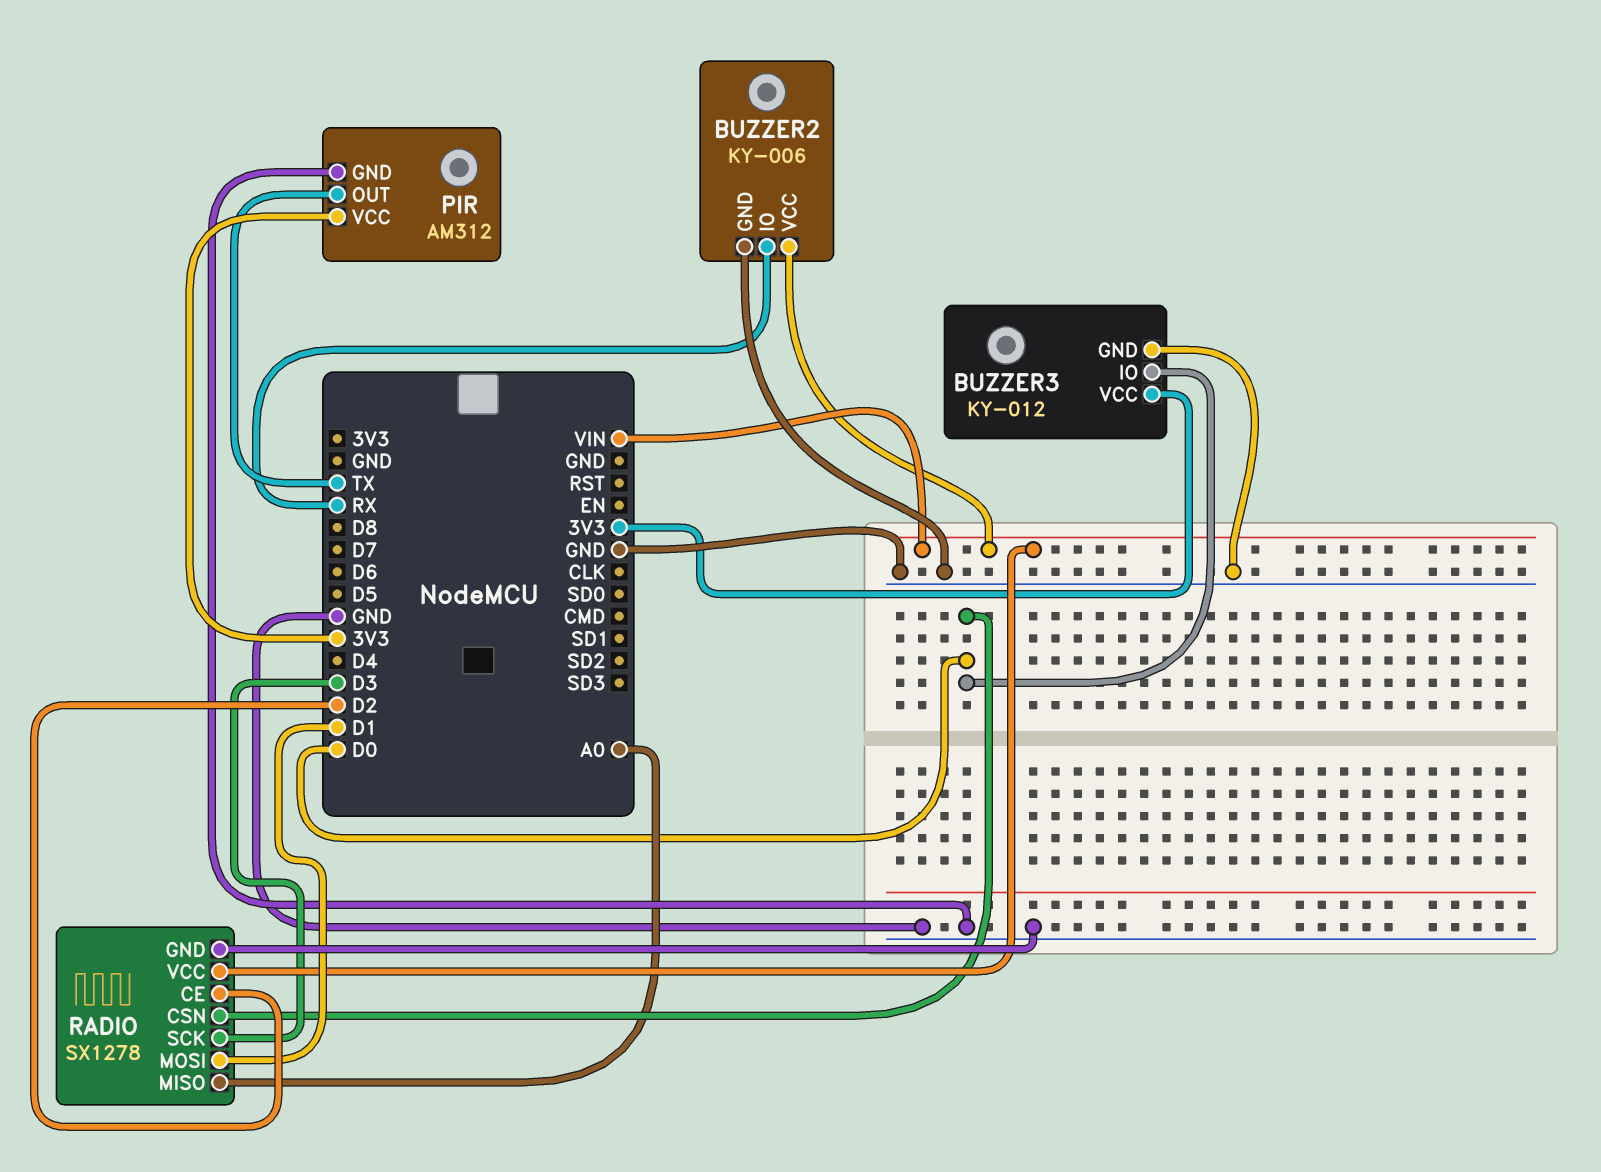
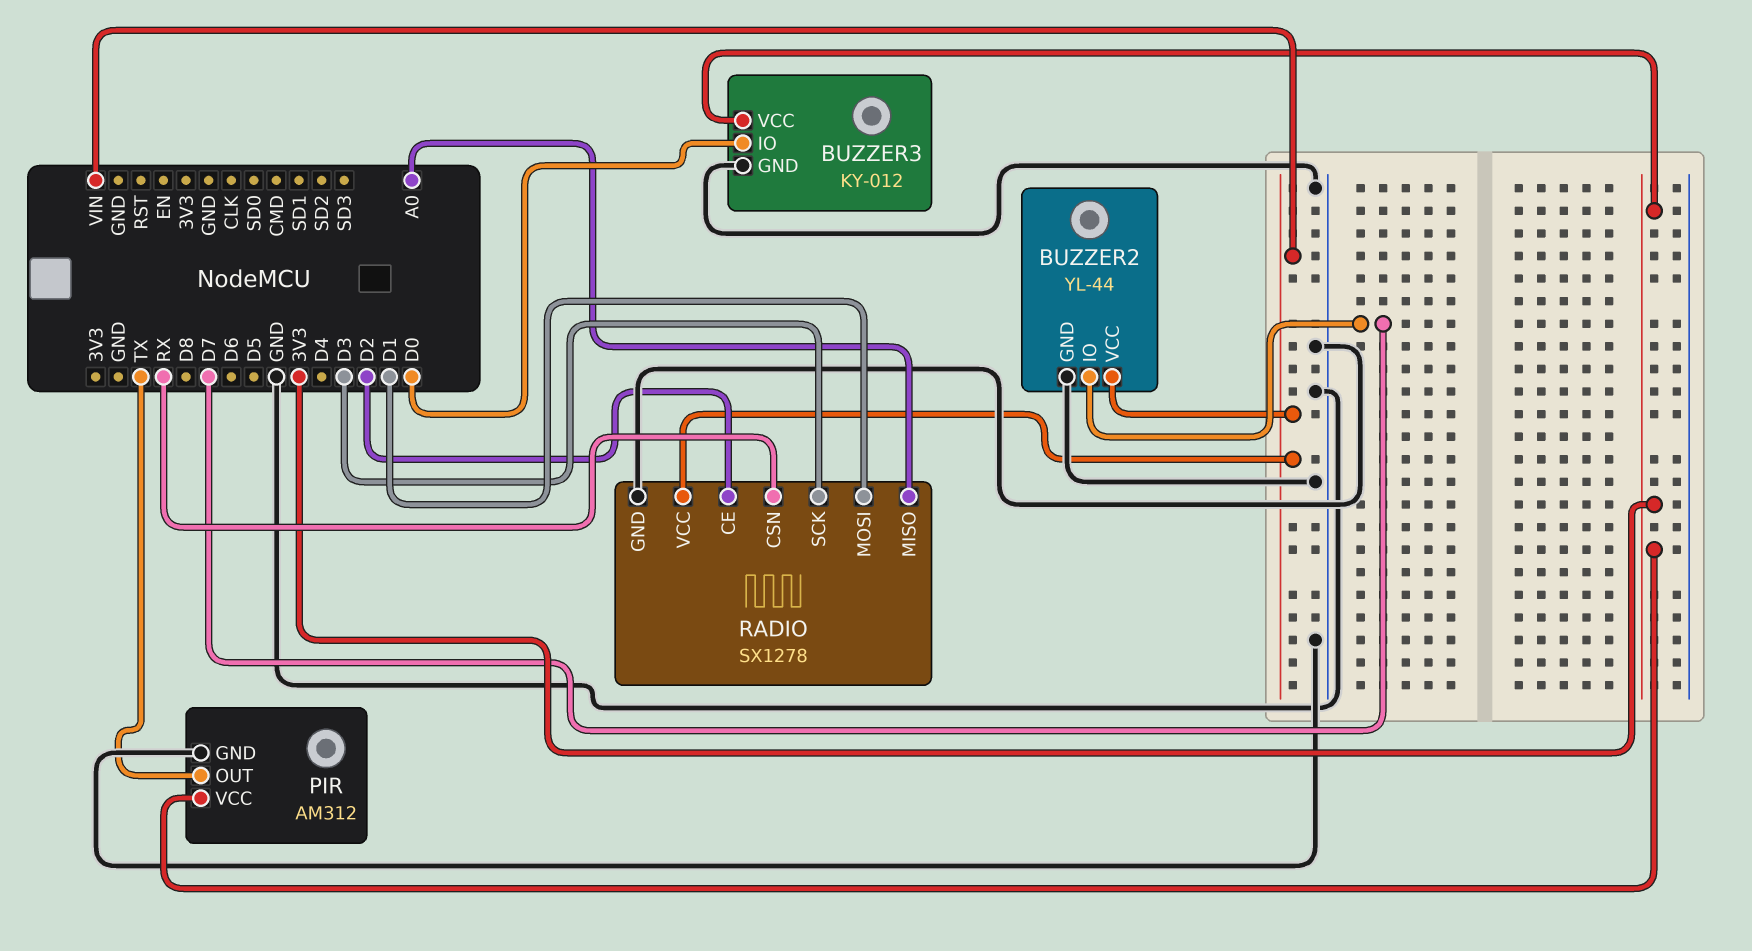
BUZZER2: KY-006 -> YL-44
BUZZER2 pin IO: RX -> D7
RADIO pin CSN: D0 -> RX

